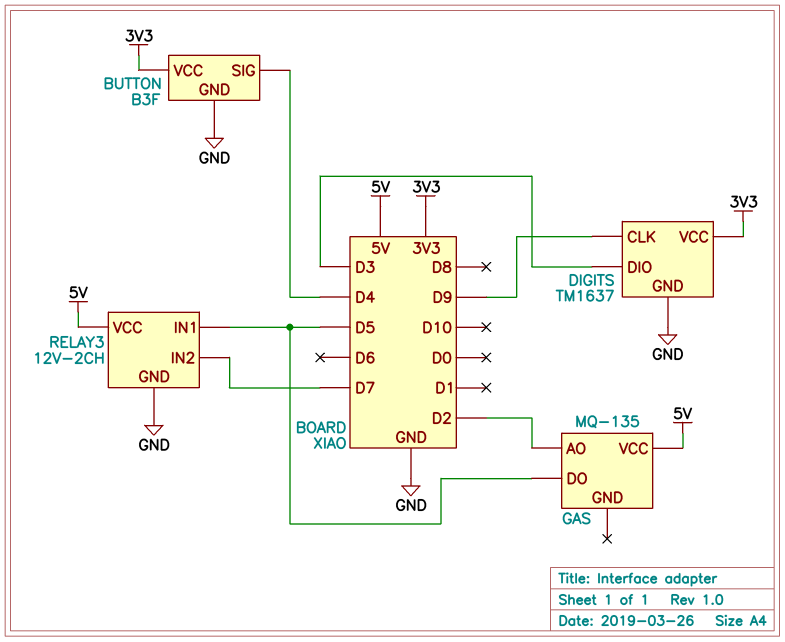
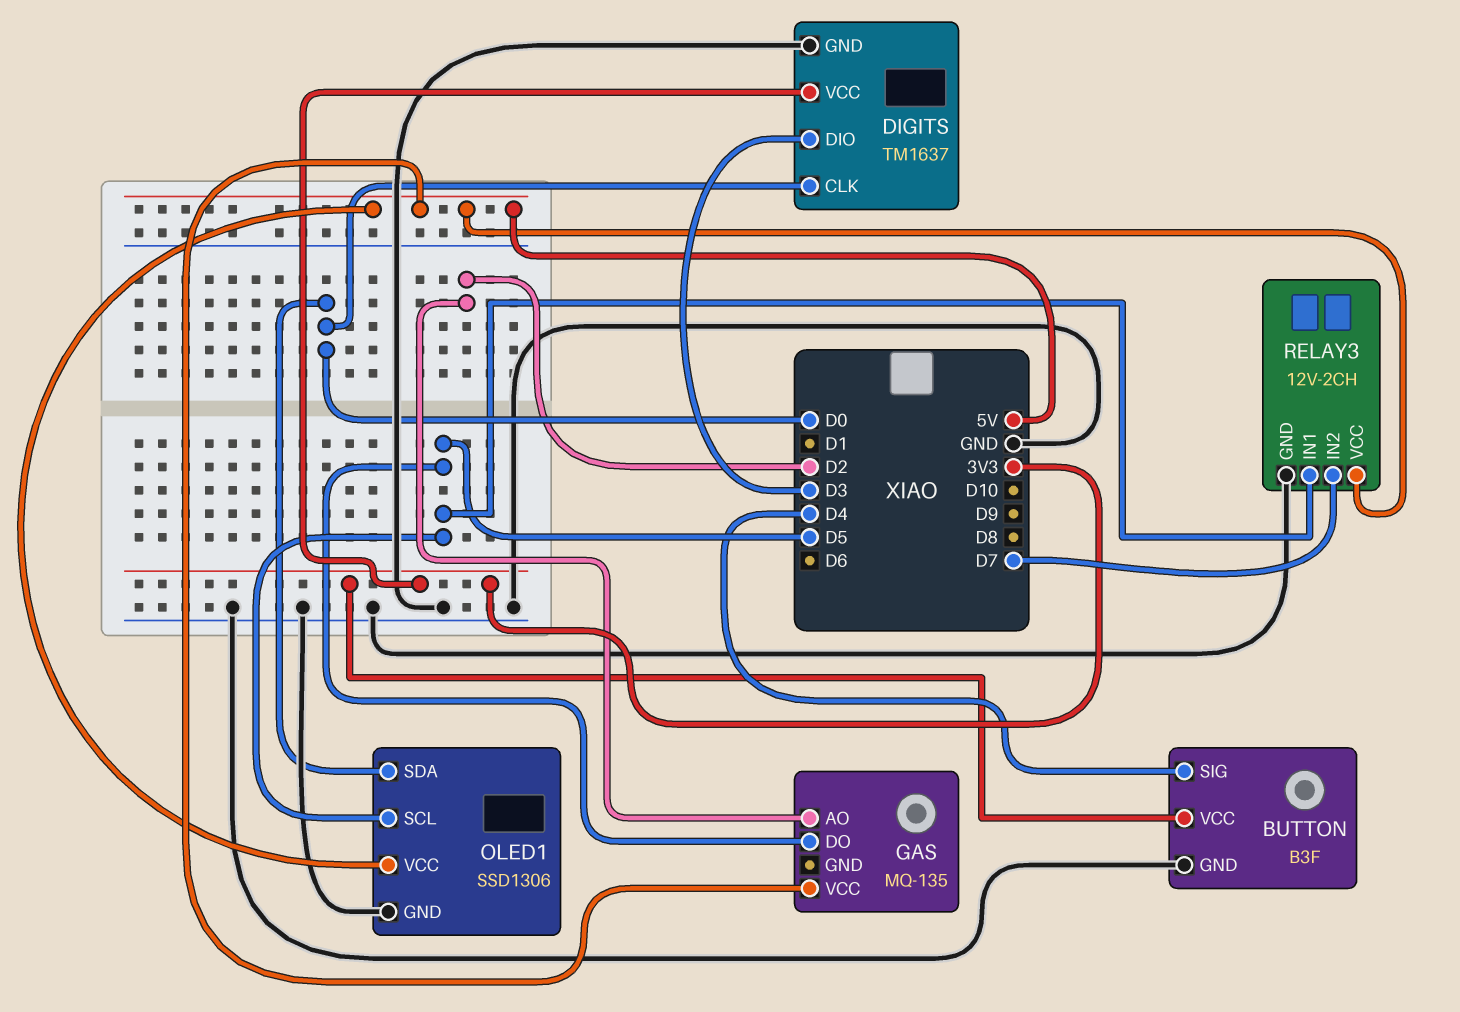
DIGITS pin CLK: D9 -> D0
OLED1: none -> SSD1306
OLED1 pin GND: none -> GND
OLED1 pin SCL: none -> D5
OLED1 pin SDA: none -> D0
OLED1 pin VCC: none -> 5V

